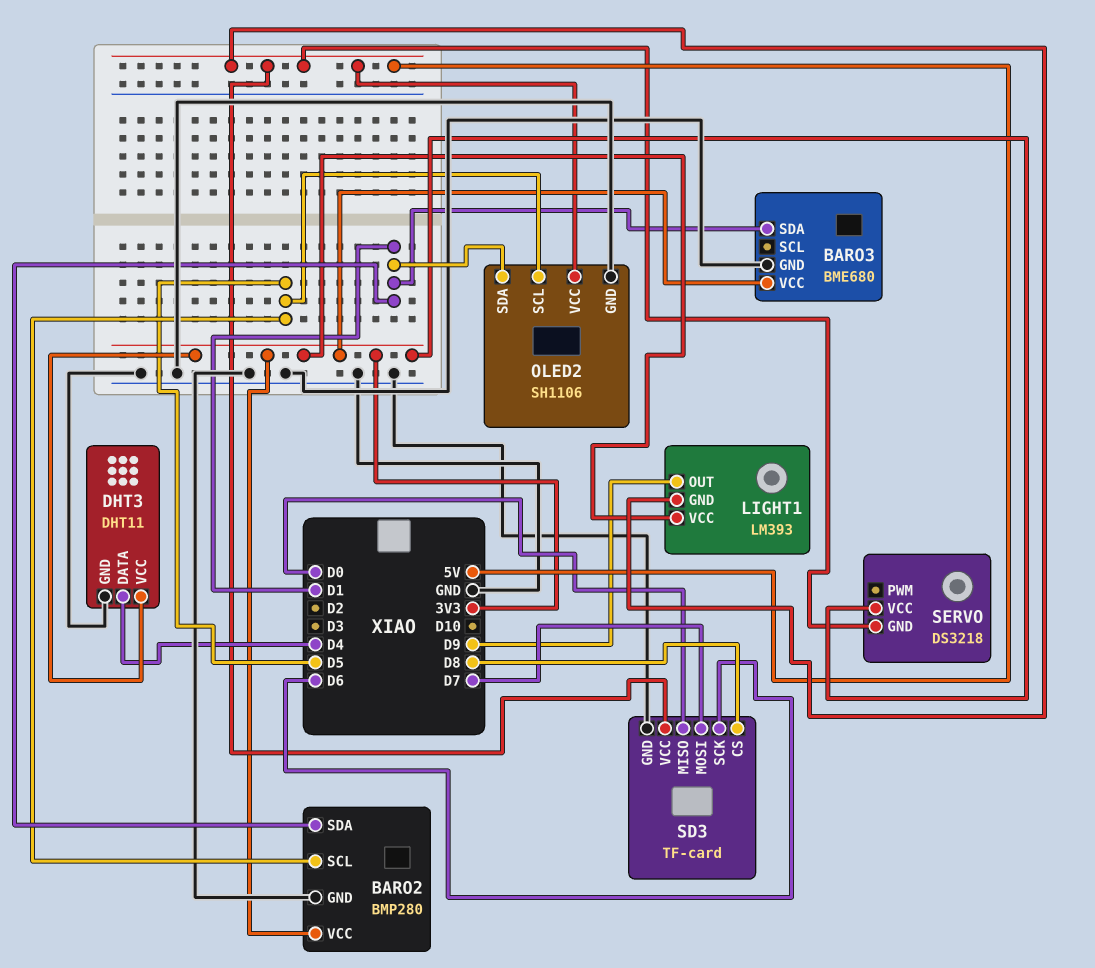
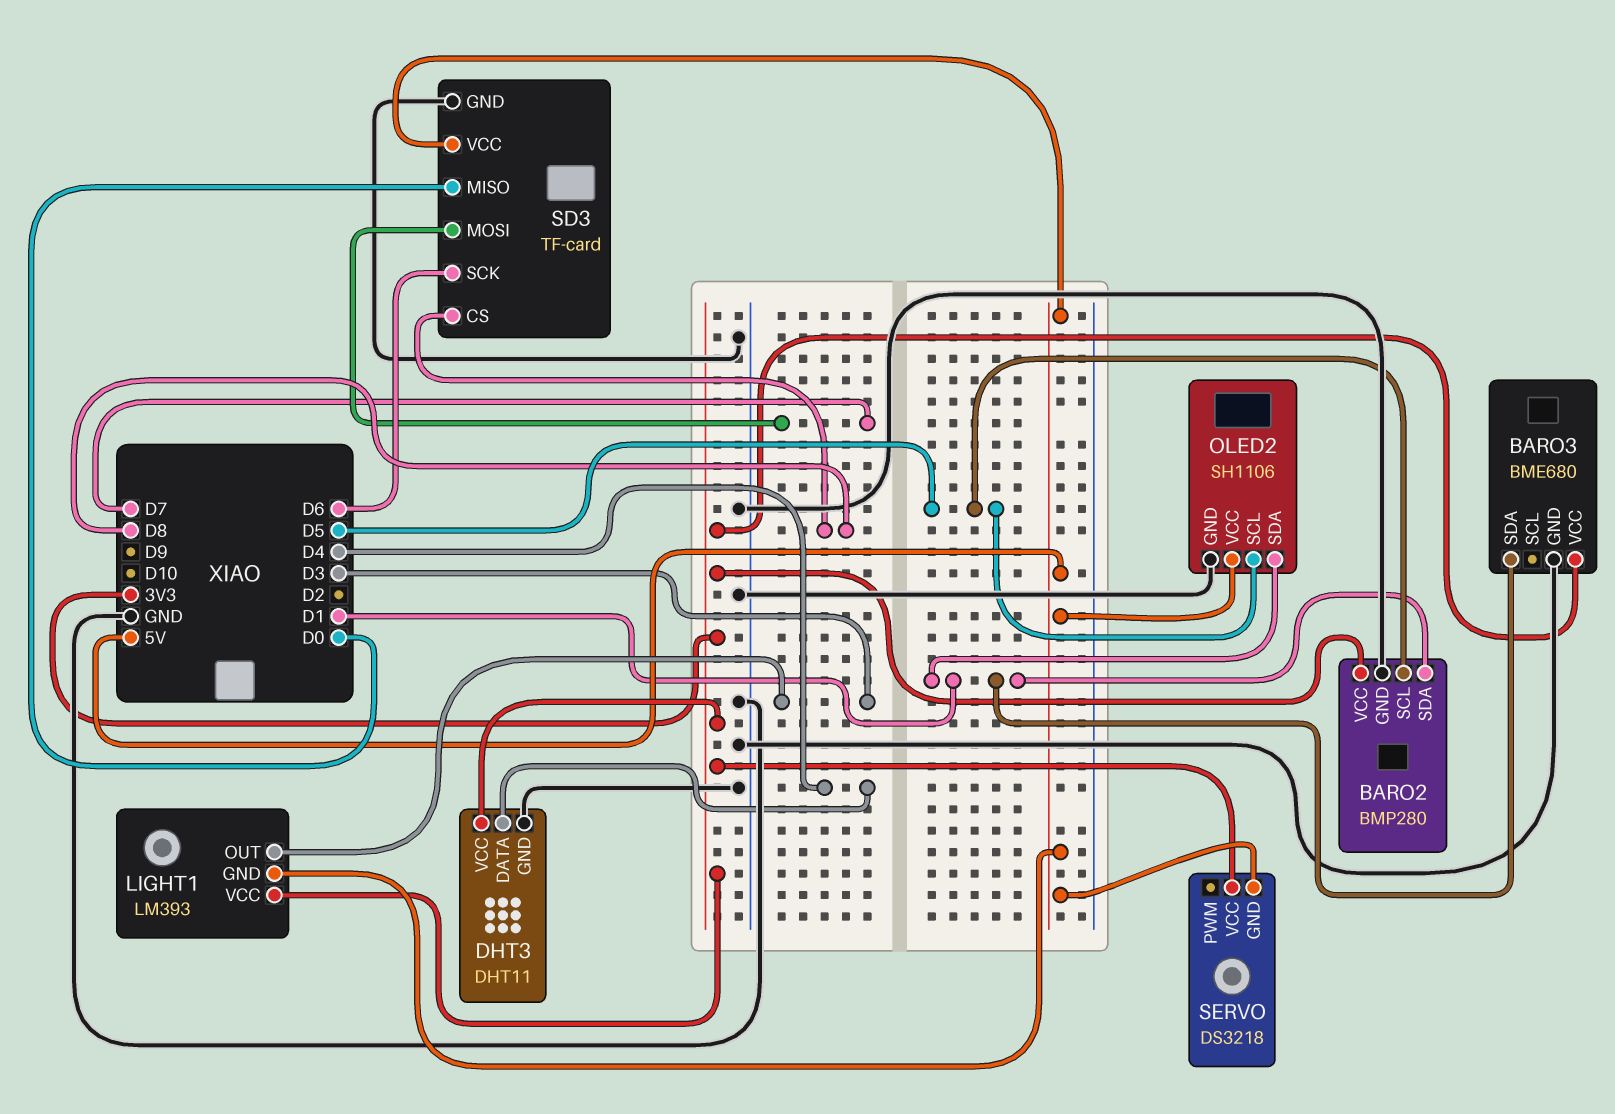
LIGHT1 pin OUT: D9 -> D3

